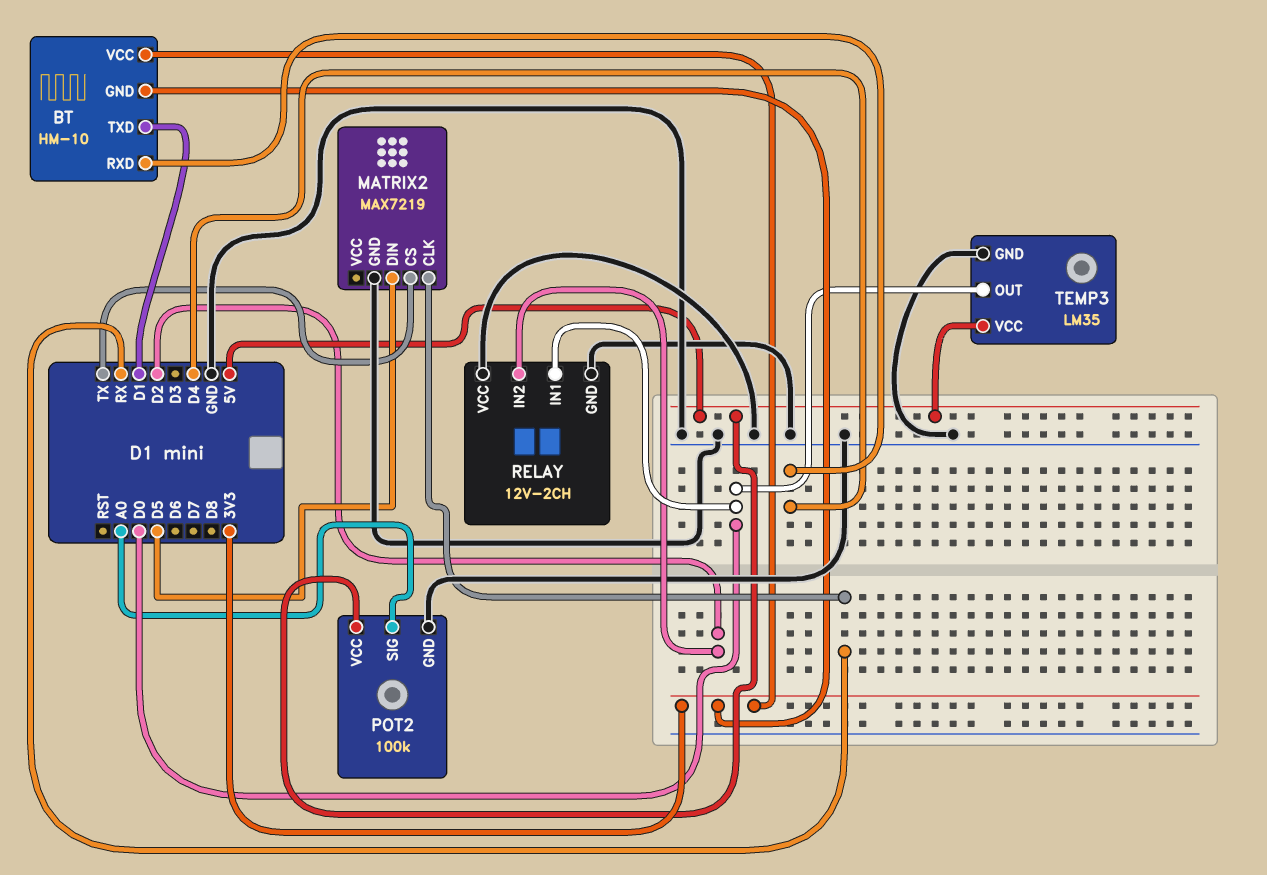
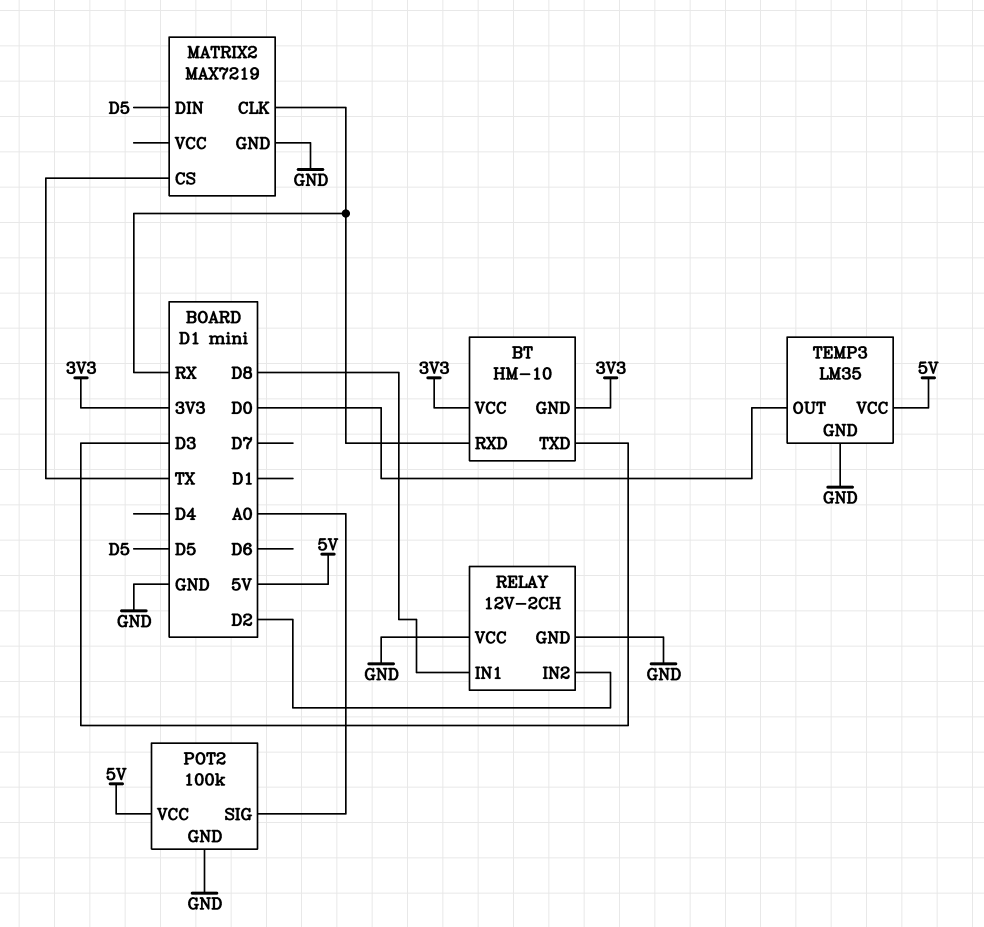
BT pin RXD: D4 -> RX
BT pin TXD: D1 -> D3
RELAY pin IN1: D0 -> D8

